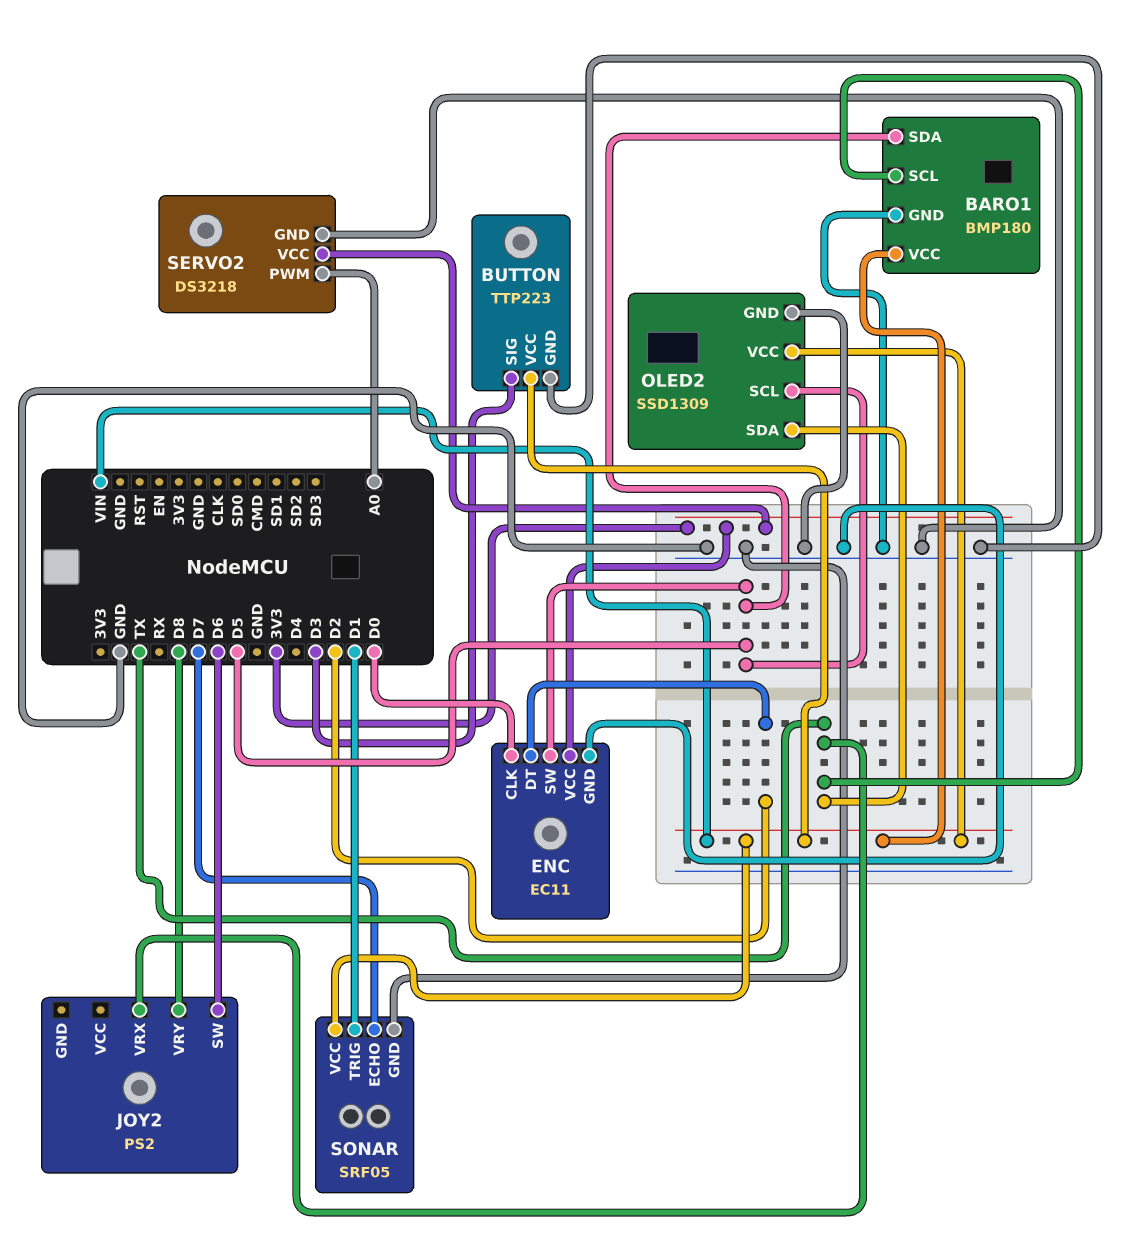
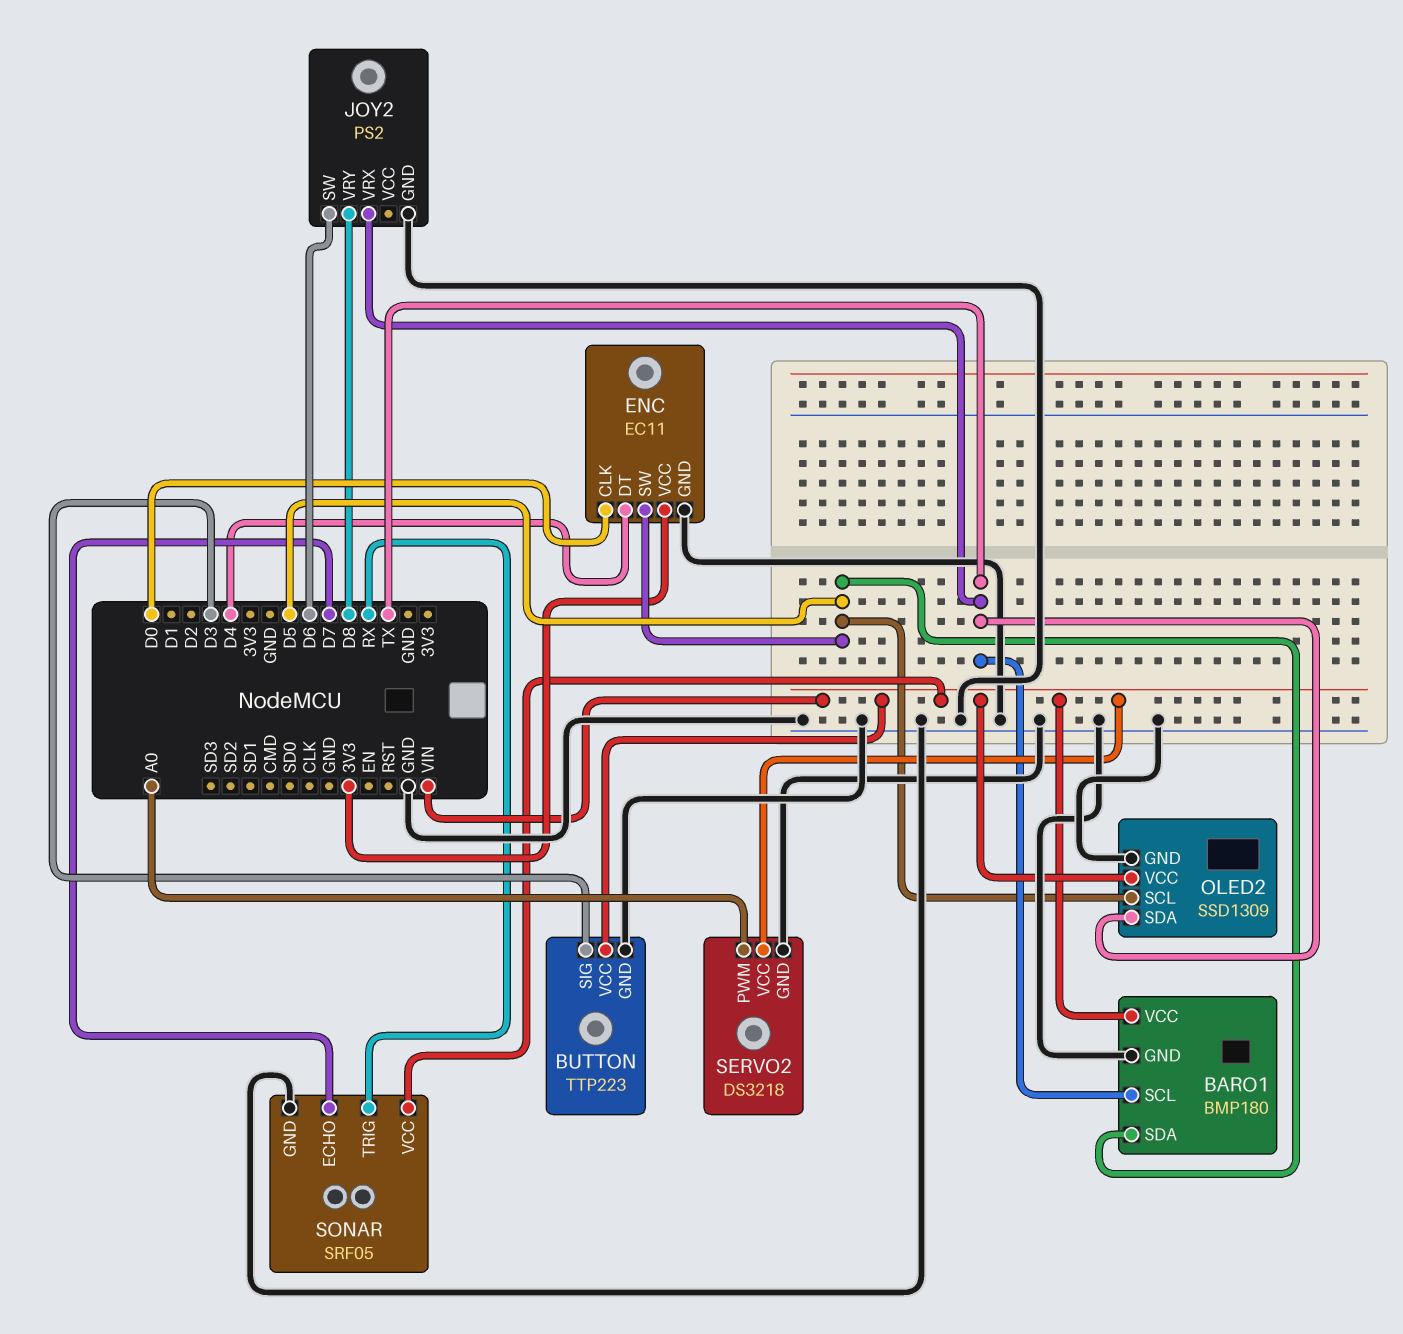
ENC pin DT: D2 -> D4
JOY2 pin GND: none -> GND
SERVO2 pin VCC: 3V3 -> VIN
SONAR pin TRIG: D1 -> RX

